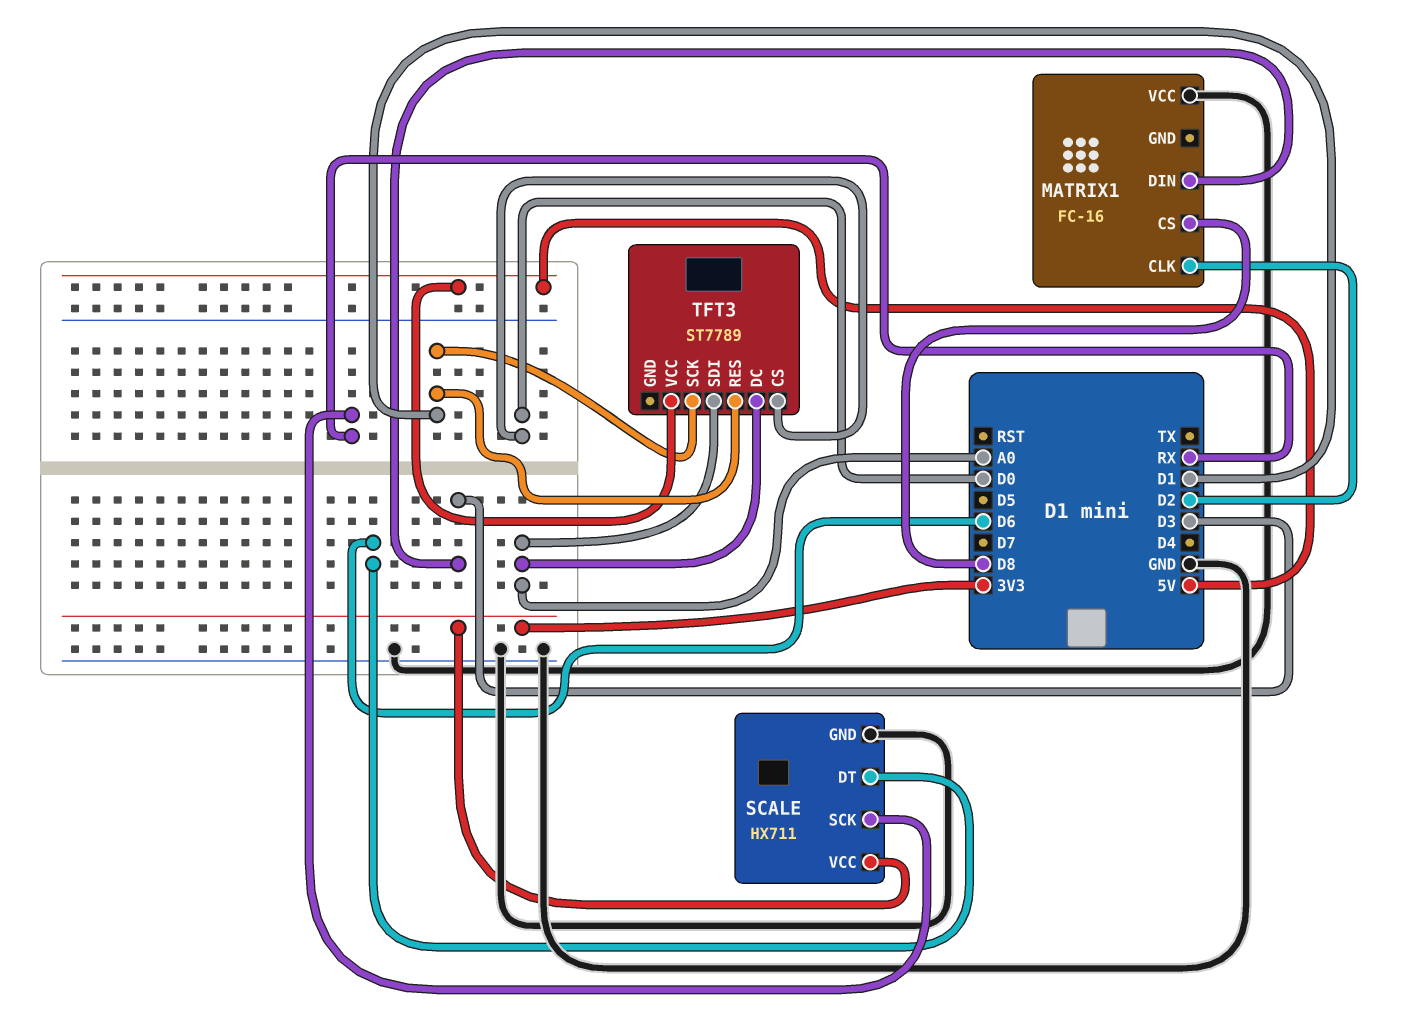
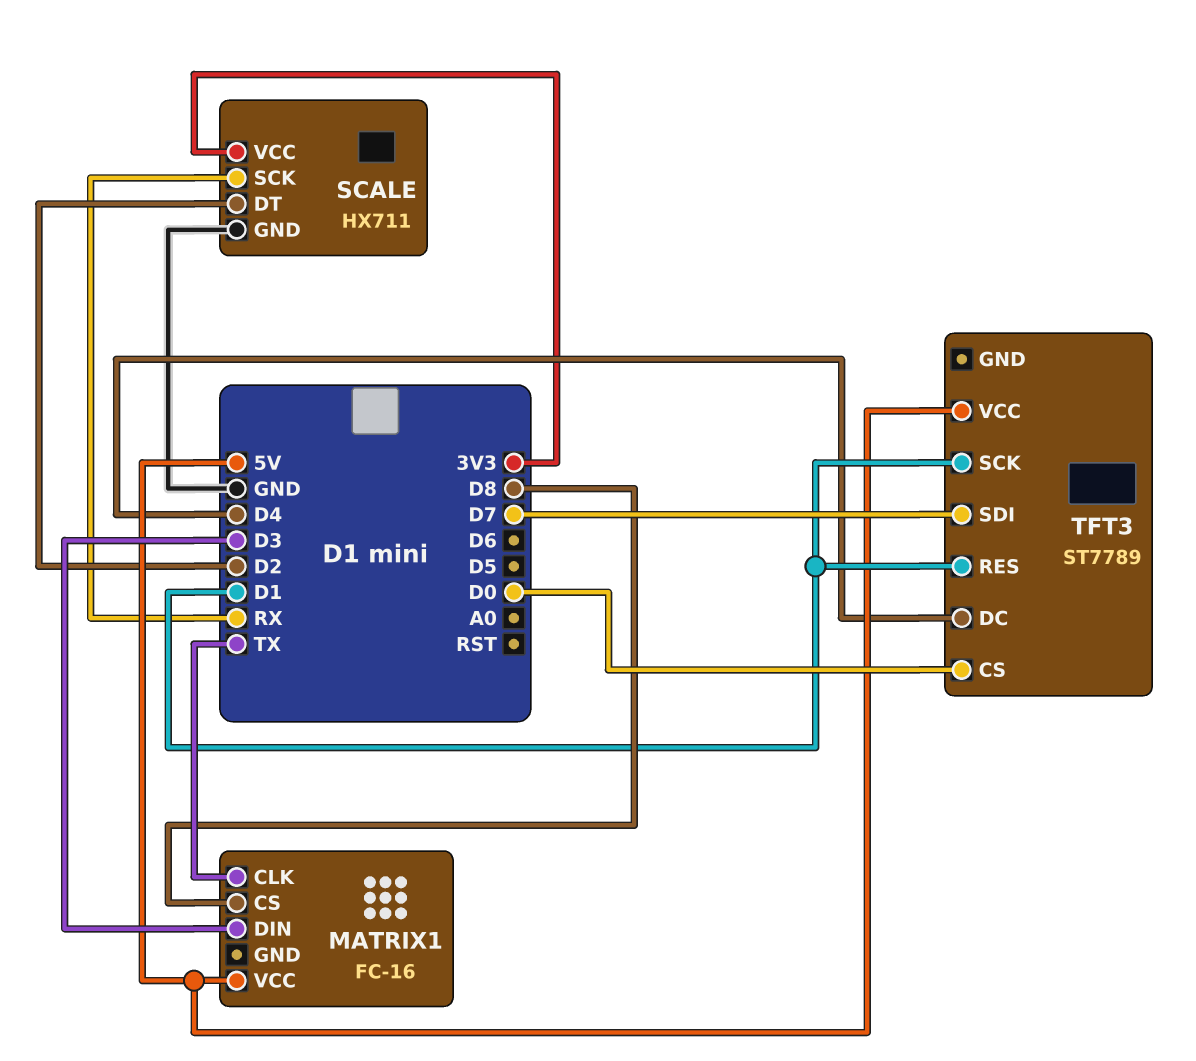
MATRIX1 pin CLK: D2 -> TX
MATRIX1 pin VCC: GND -> 5V
SCALE pin DT: D6 -> D2
TFT3 pin DC: A0 -> D4
TFT3 pin SDI: A0 -> D7

